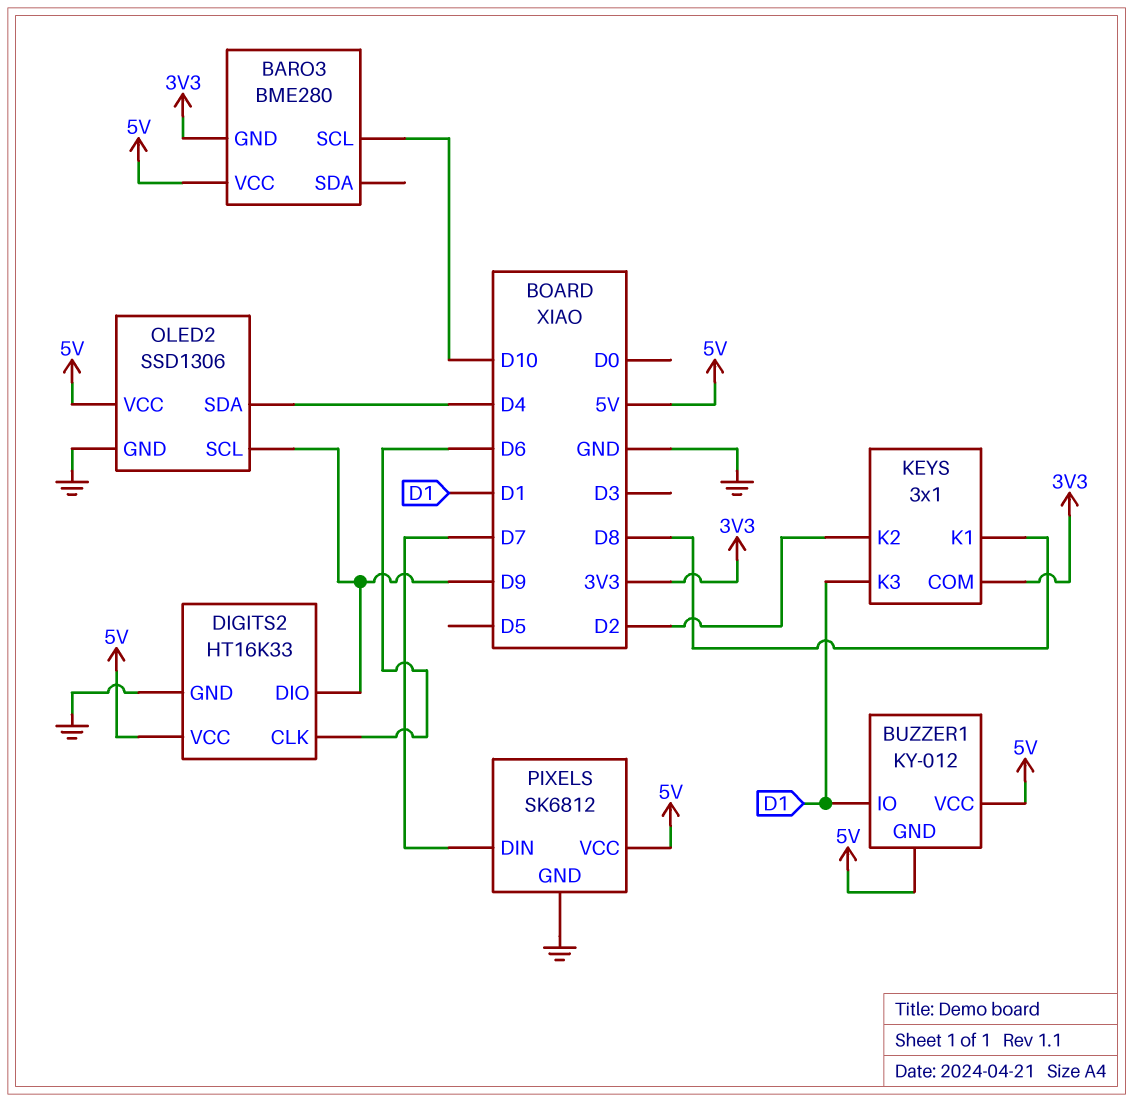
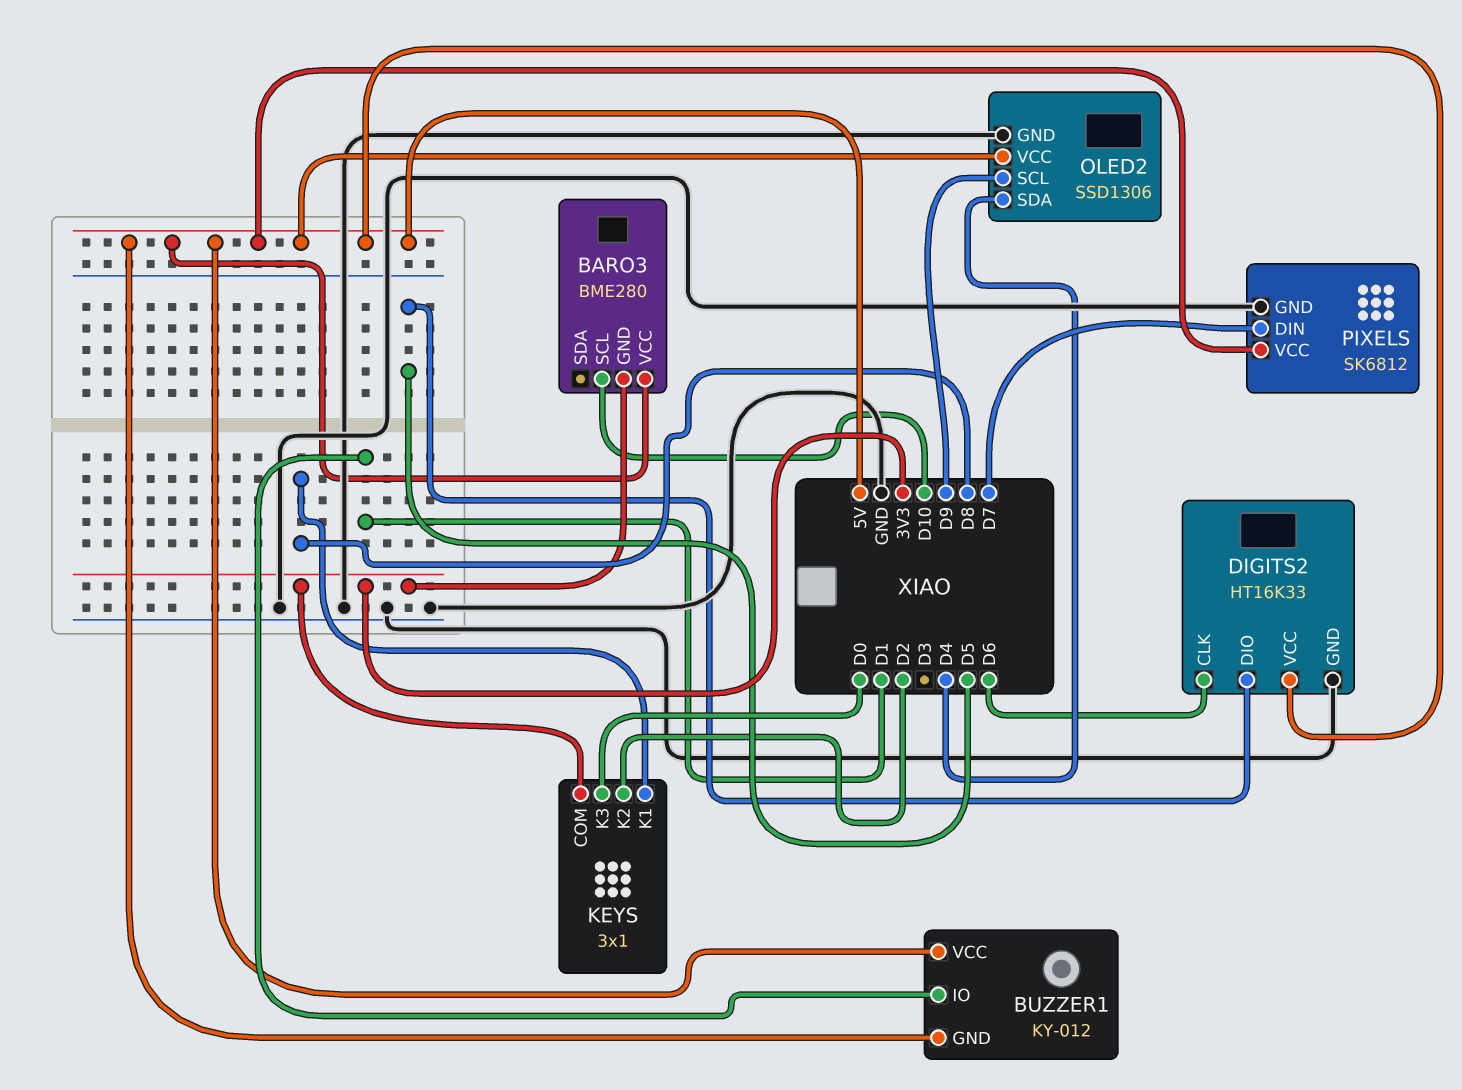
DIGITS2 pin DIO: D9 -> D5
KEYS pin K3: D1 -> D0

